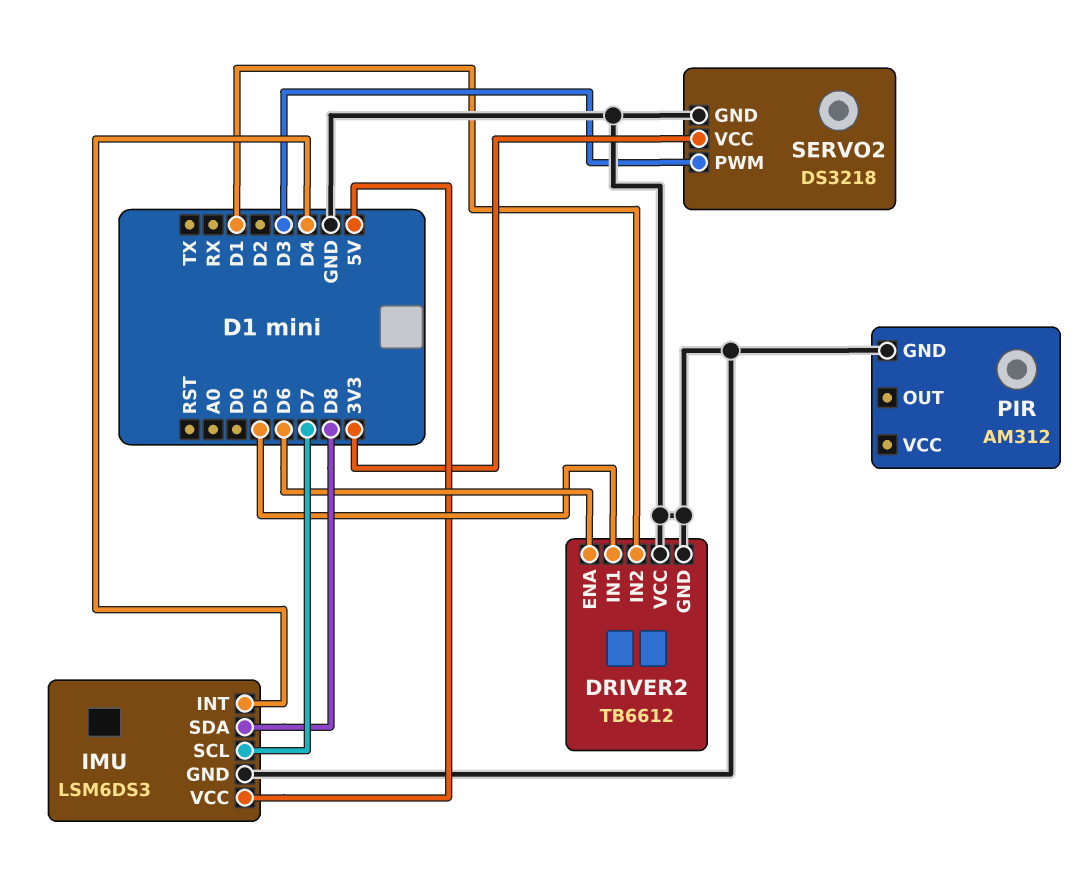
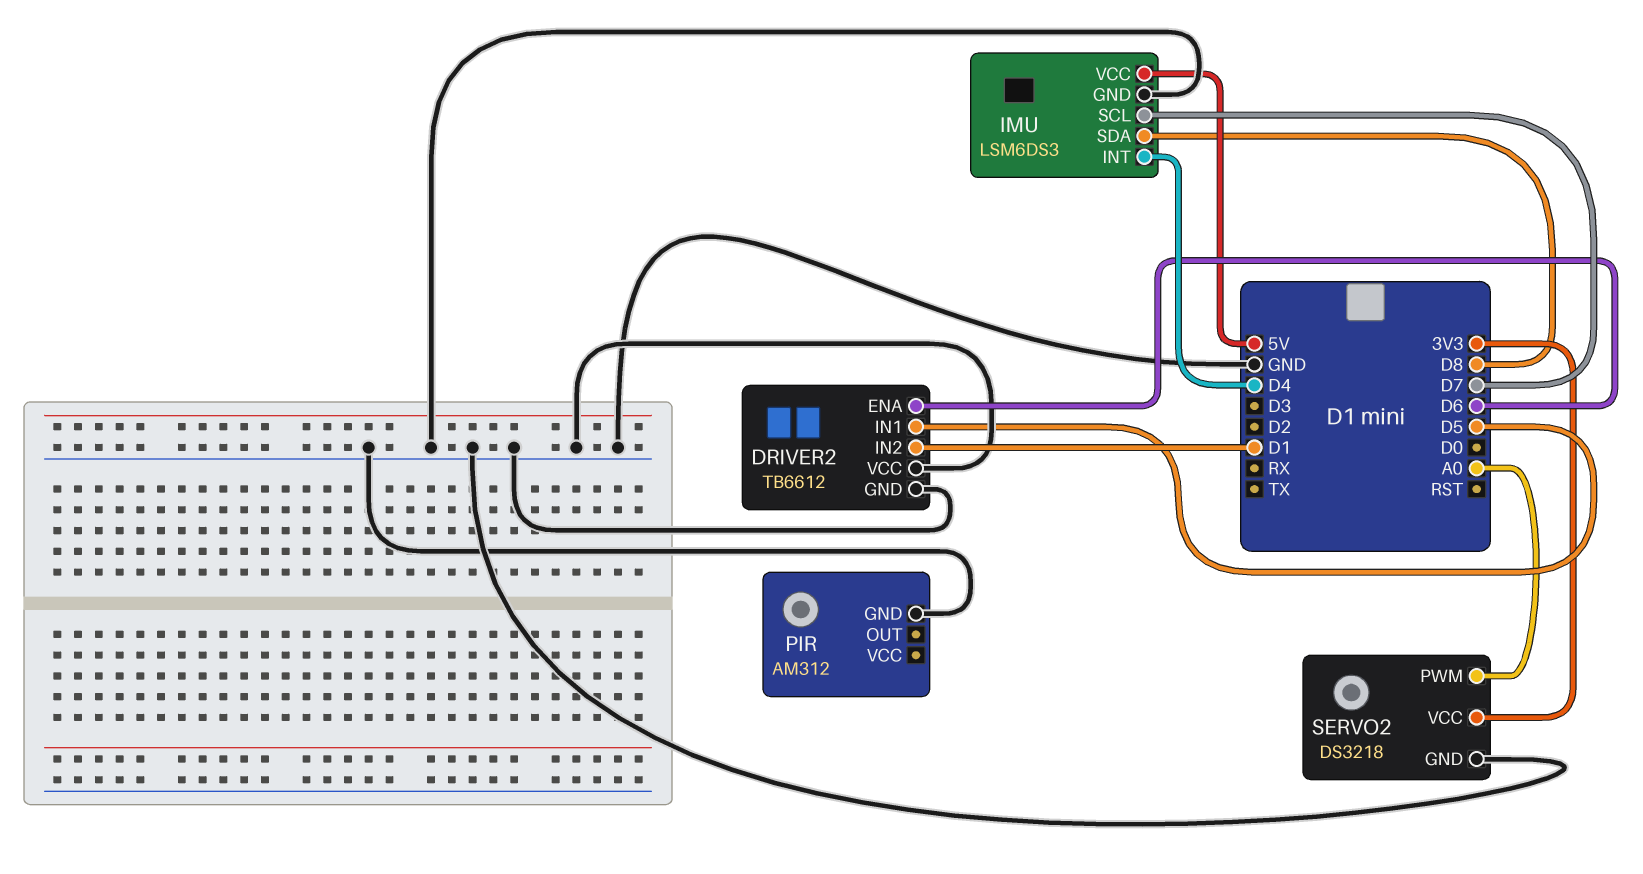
SERVO2 pin PWM: D3 -> A0

